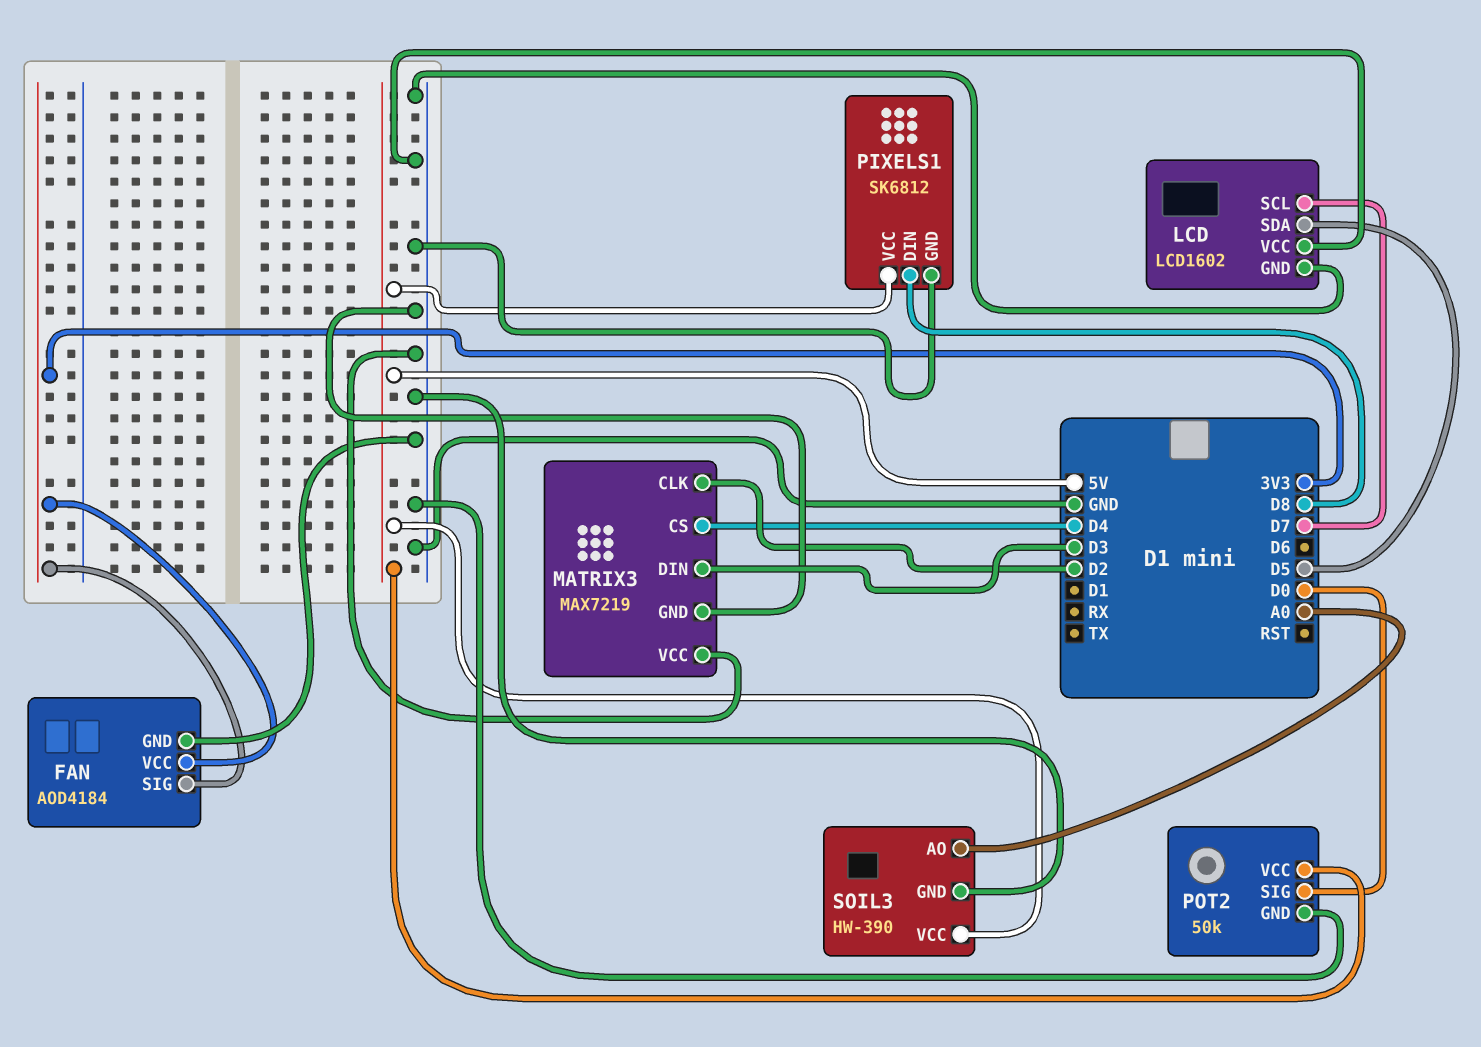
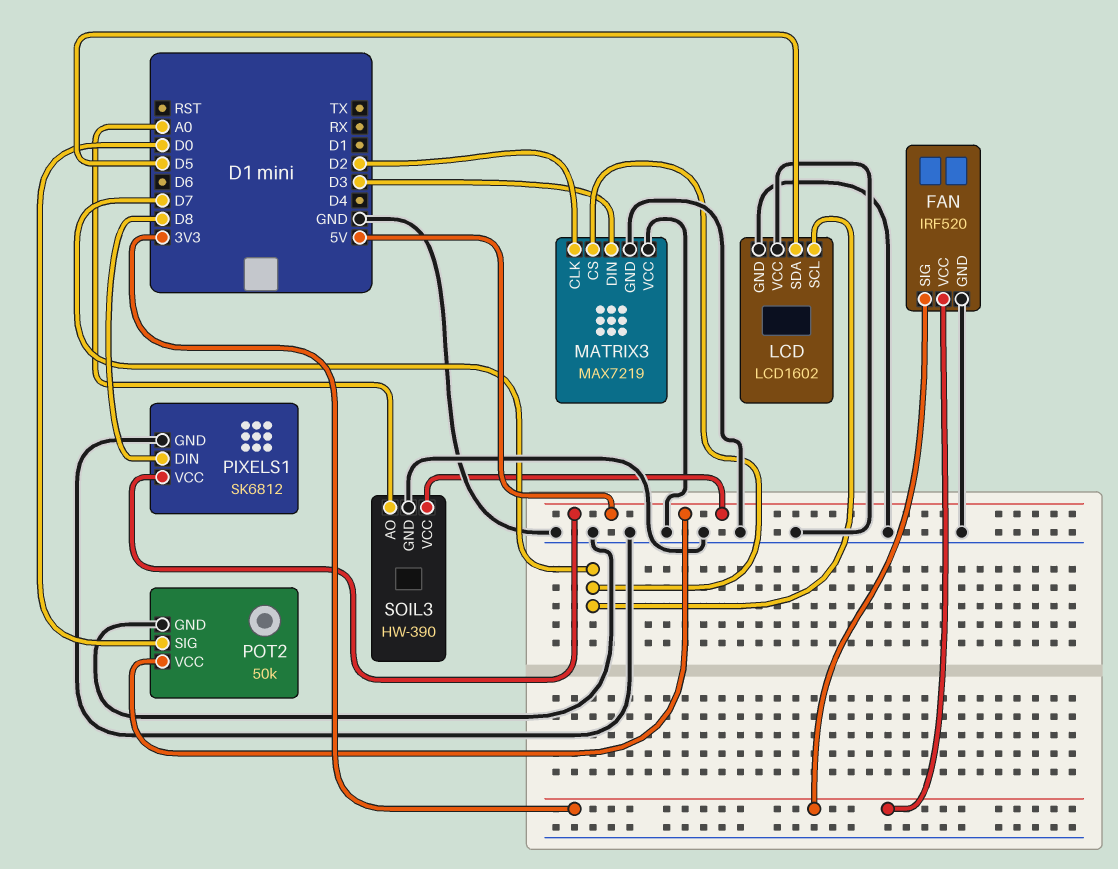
FAN: AOD4184 -> IRF520
MATRIX3 pin CS: D4 -> D7

